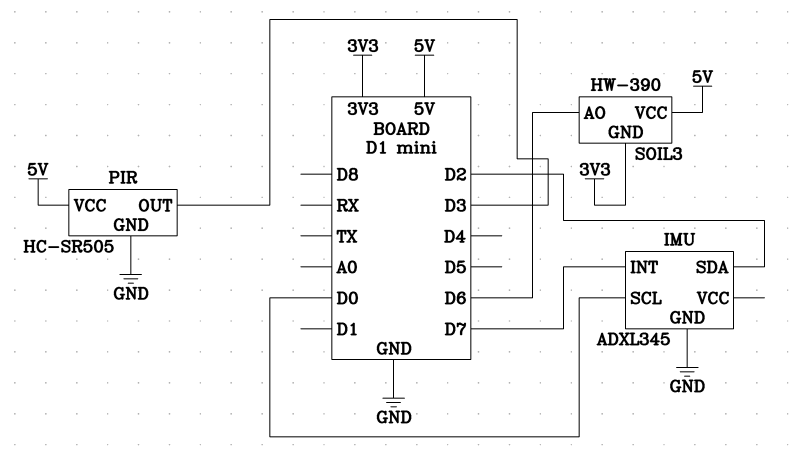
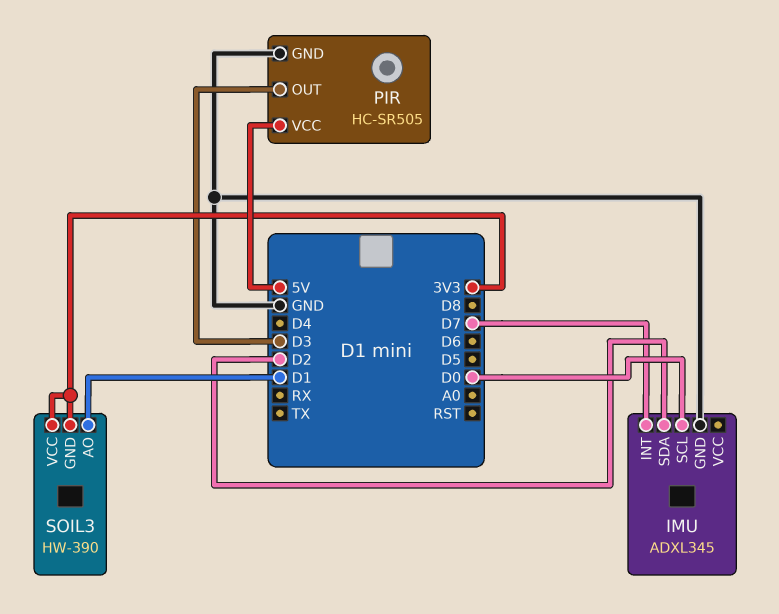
SOIL3 pin AO: D6 -> D1
SOIL3 pin VCC: 5V -> 3V3

